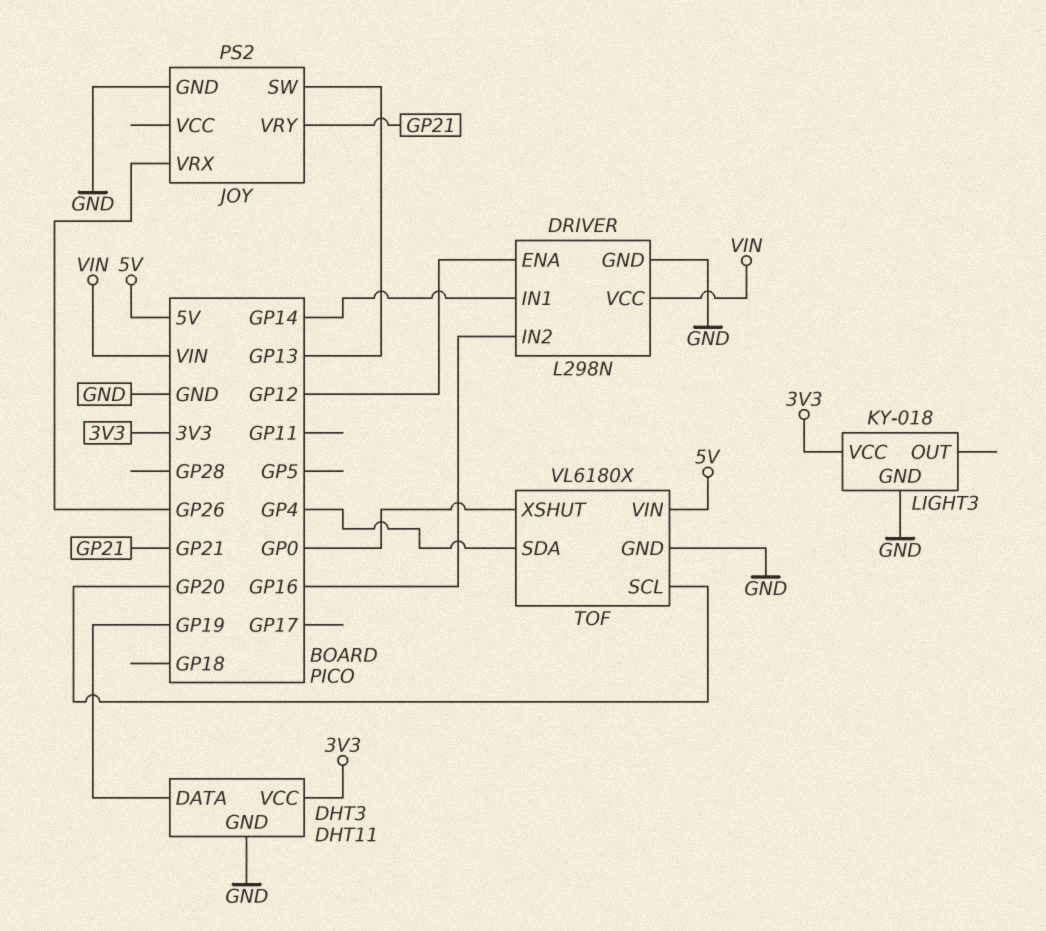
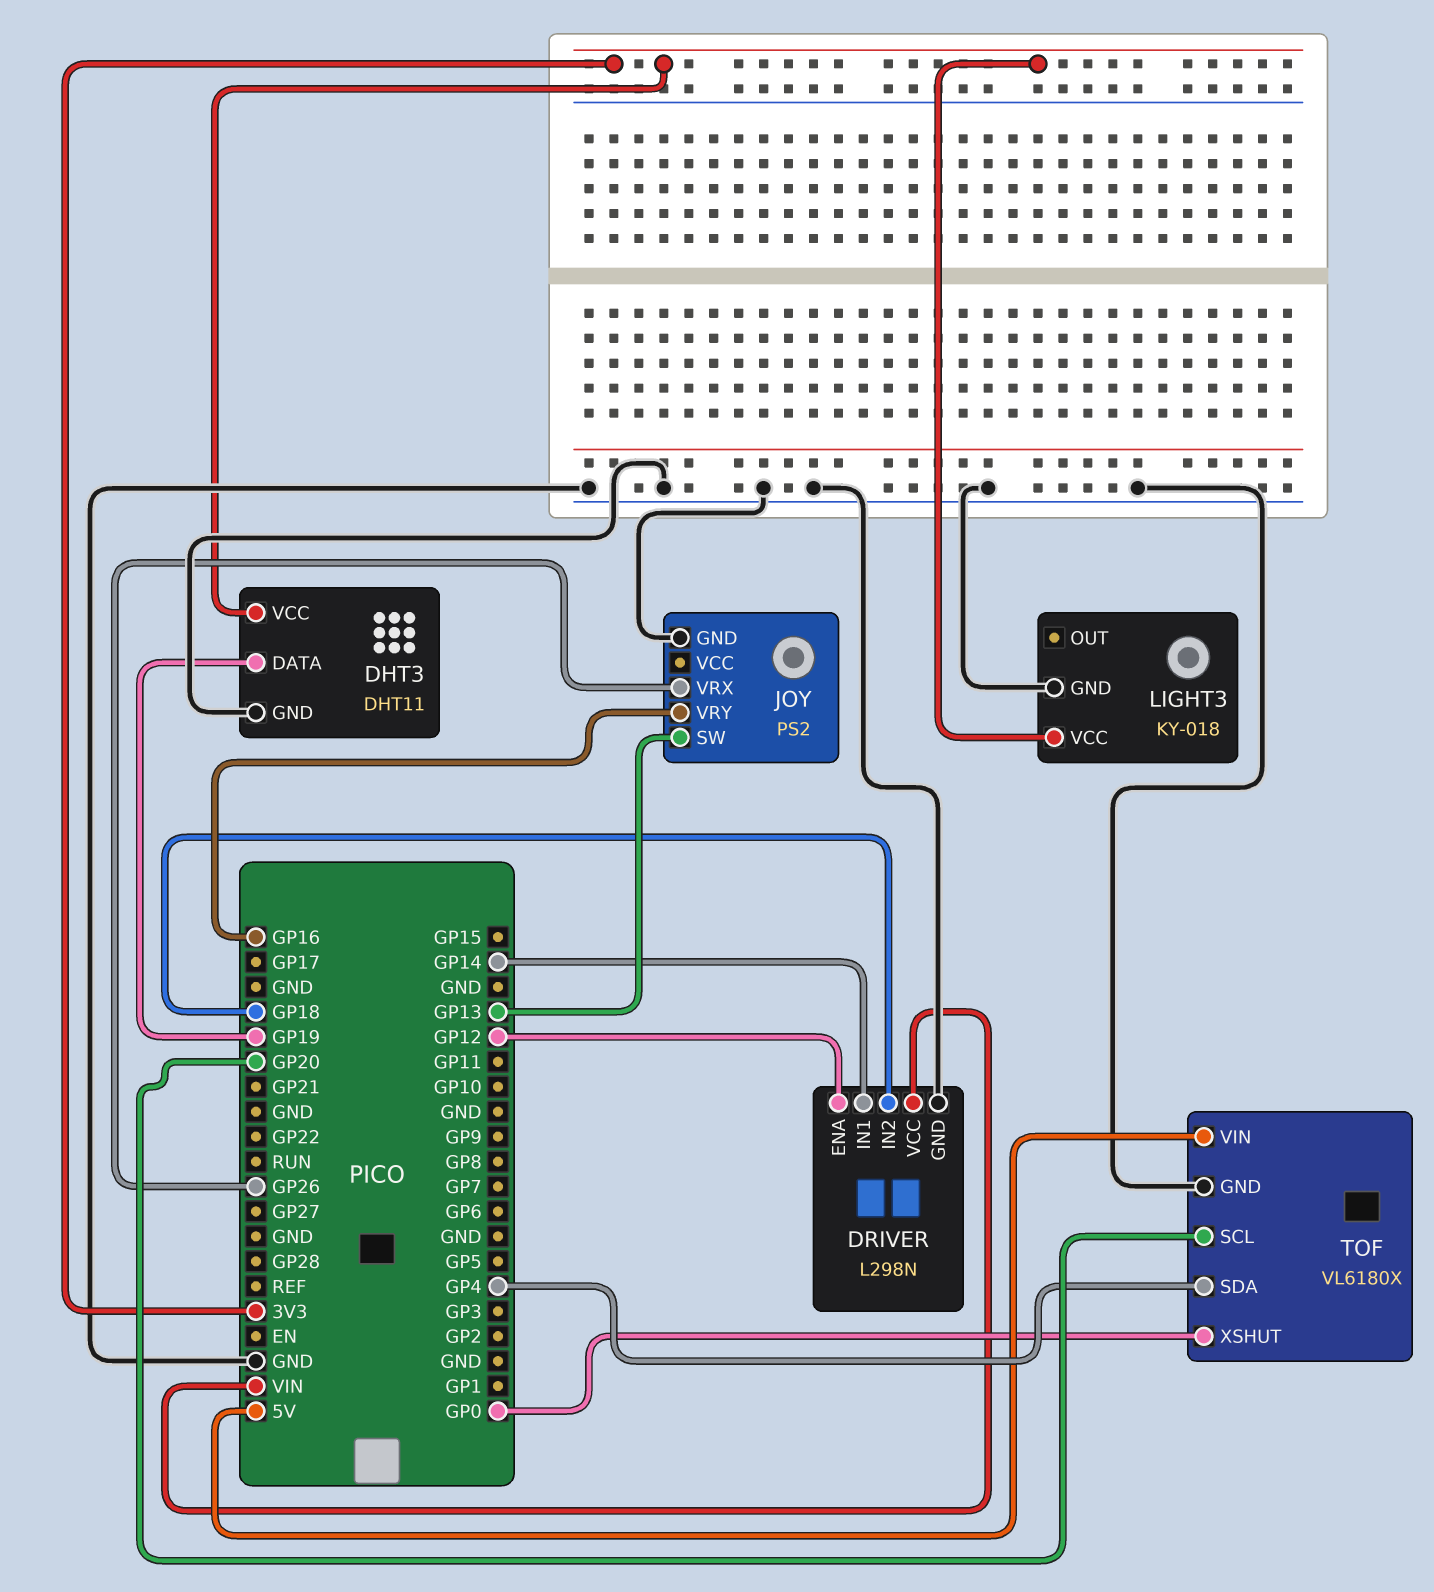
DRIVER pin IN2: GP16 -> GP18
JOY pin VRY: GP21 -> GP16

